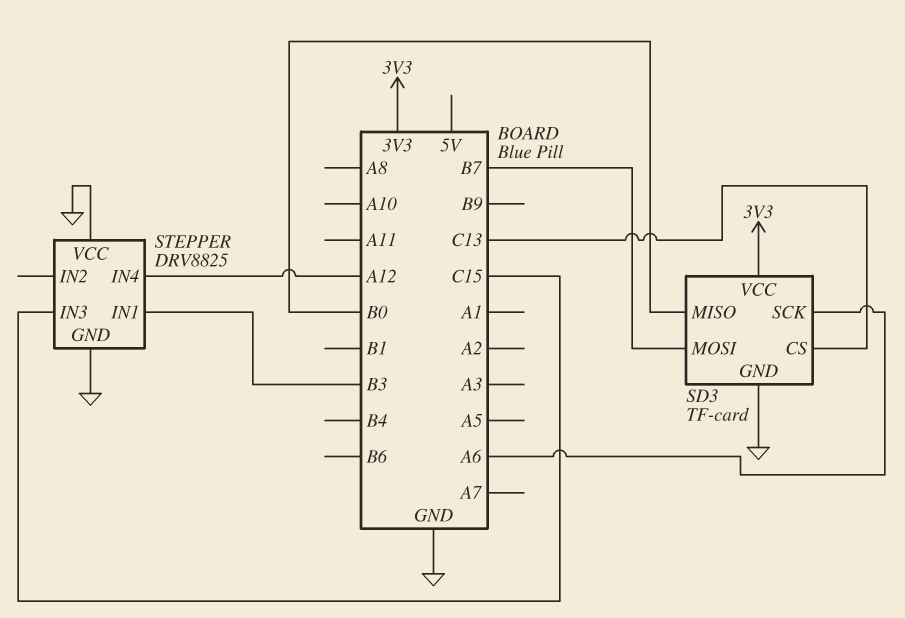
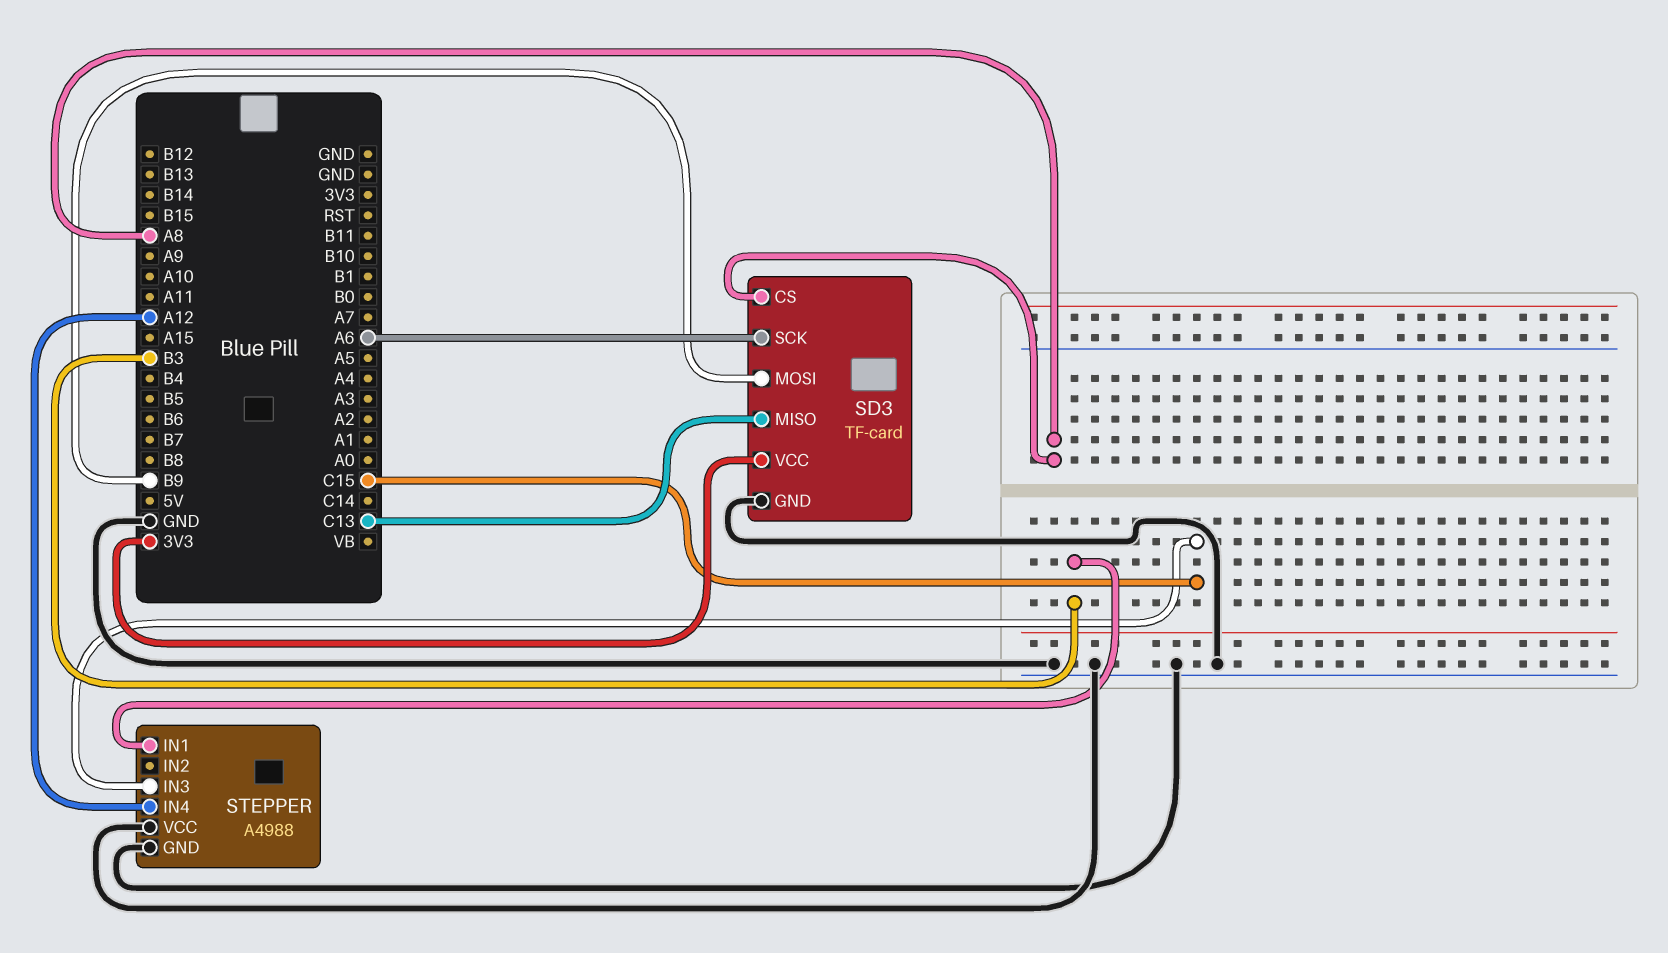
SD3 pin CS: C13 -> A8
SD3 pin MISO: B0 -> C13
SD3 pin MOSI: B7 -> B9
STEPPER: DRV8825 -> A4988

